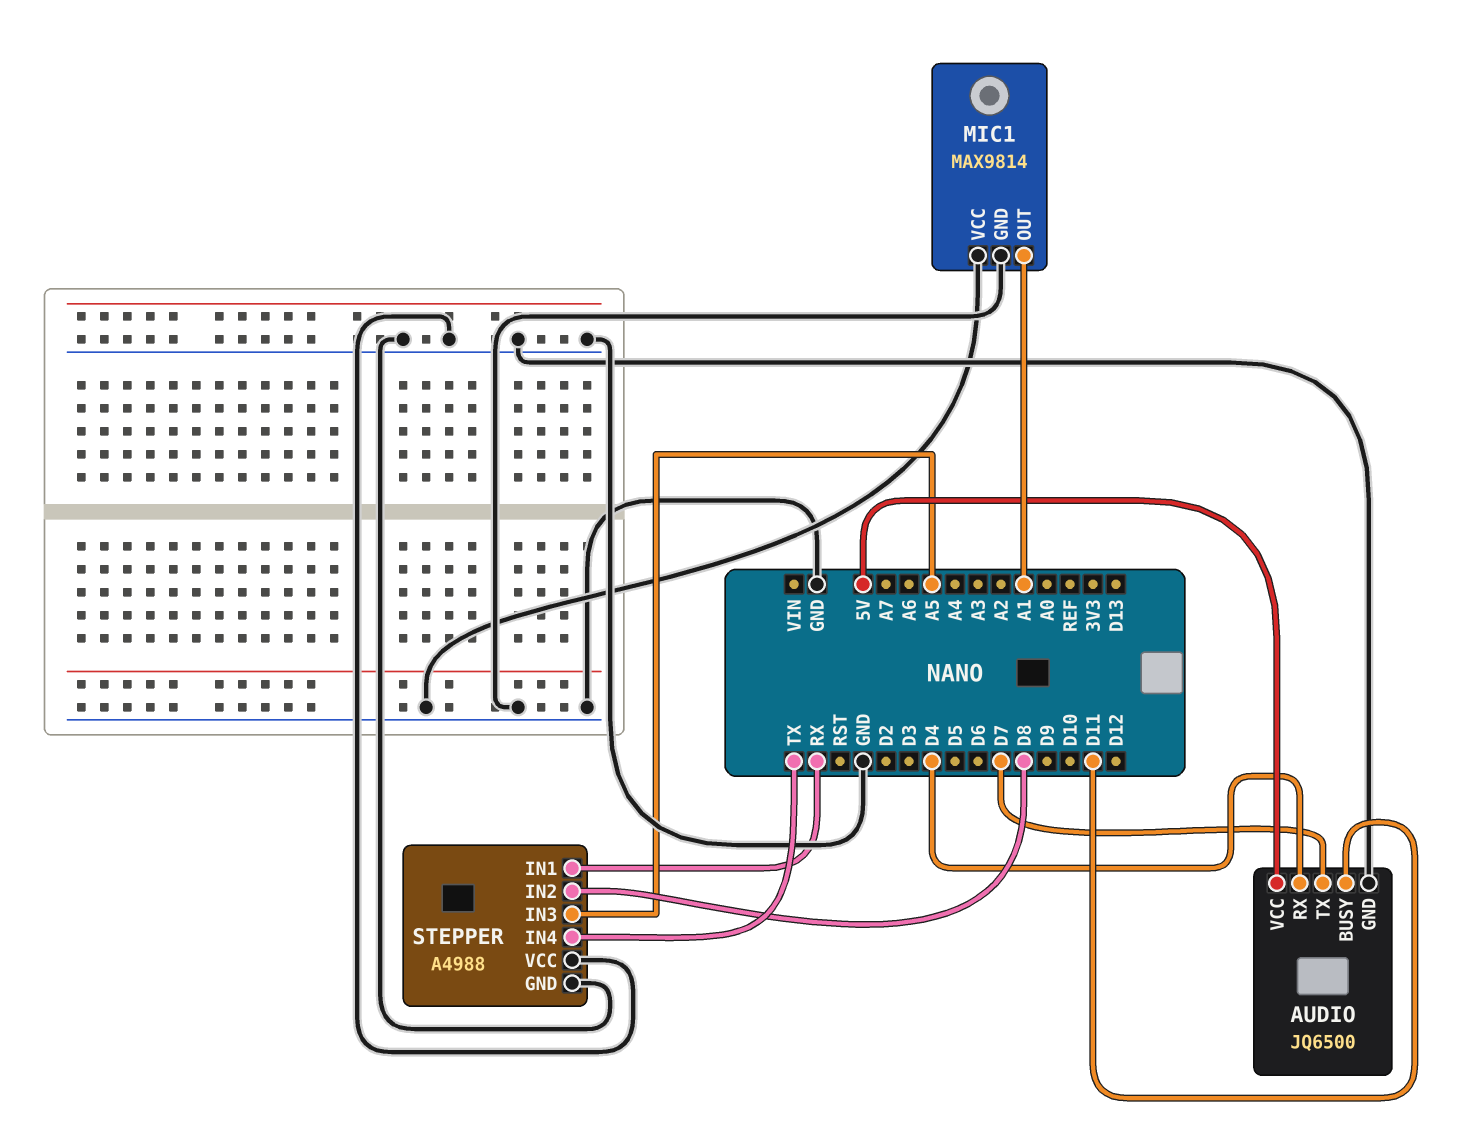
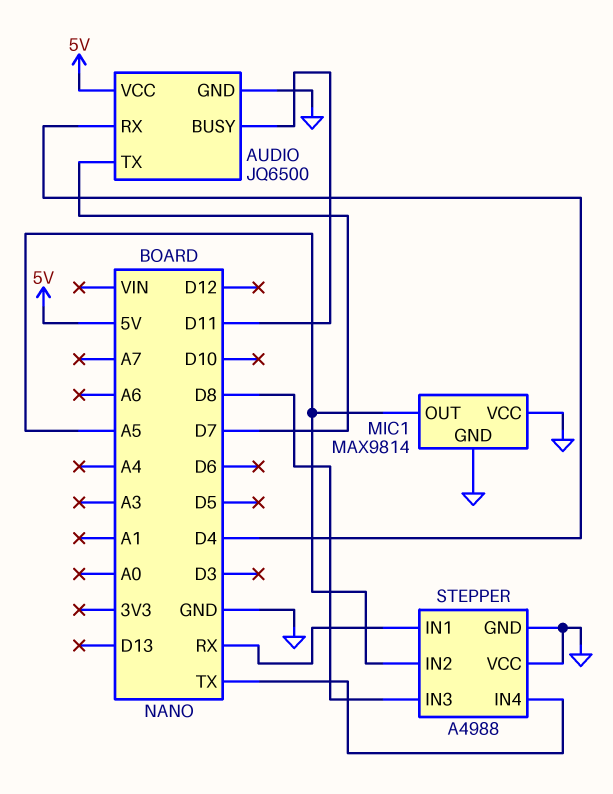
MIC1 pin OUT: A1 -> A5
STEPPER pin IN2: D8 -> A5
STEPPER pin IN3: A5 -> D8

